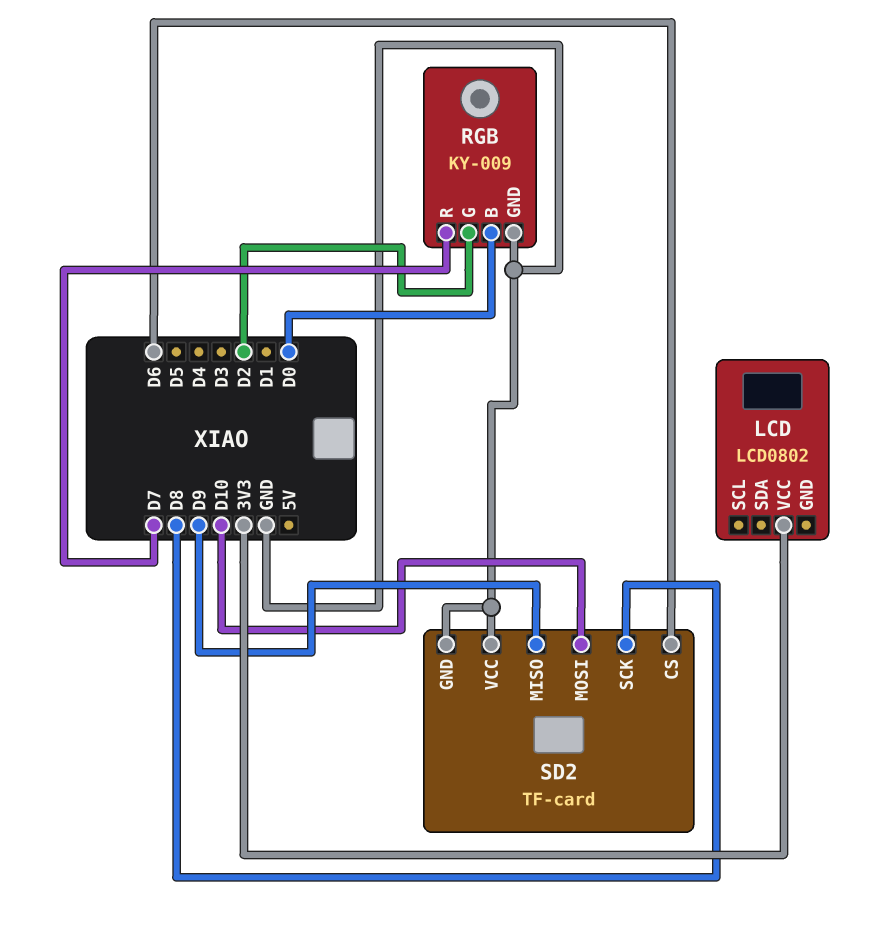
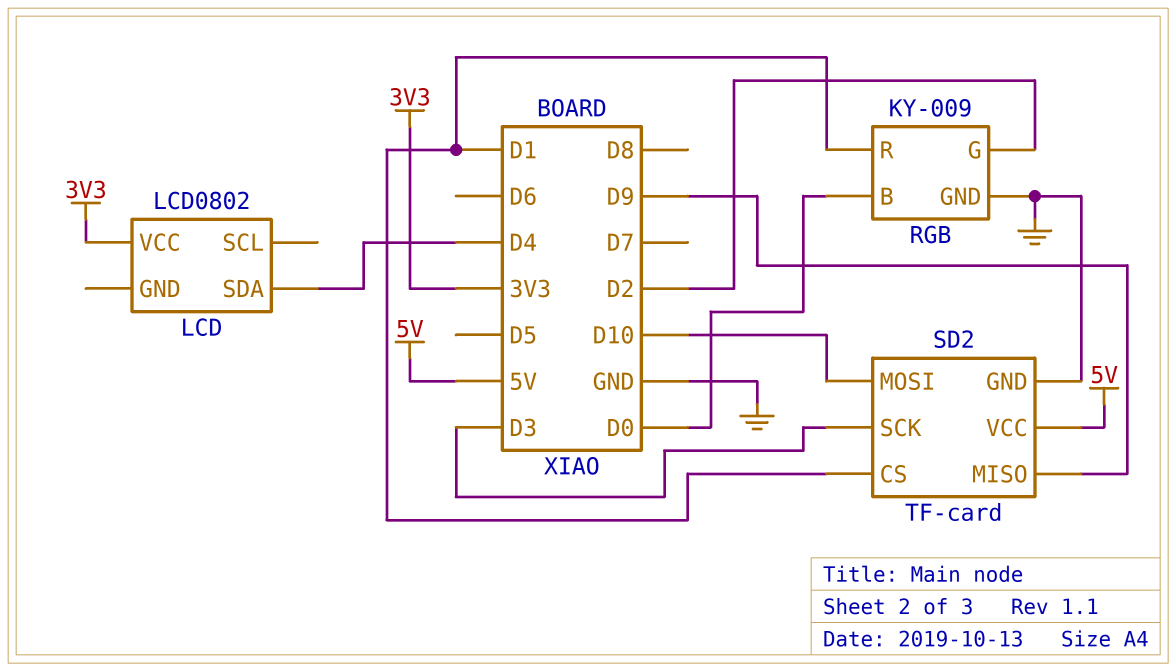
LCD pin SDA: none -> D4
RGB pin R: D7 -> D1
SD2 pin CS: D6 -> D1
SD2 pin SCK: D8 -> D3
SD2 pin VCC: GND -> 5V

